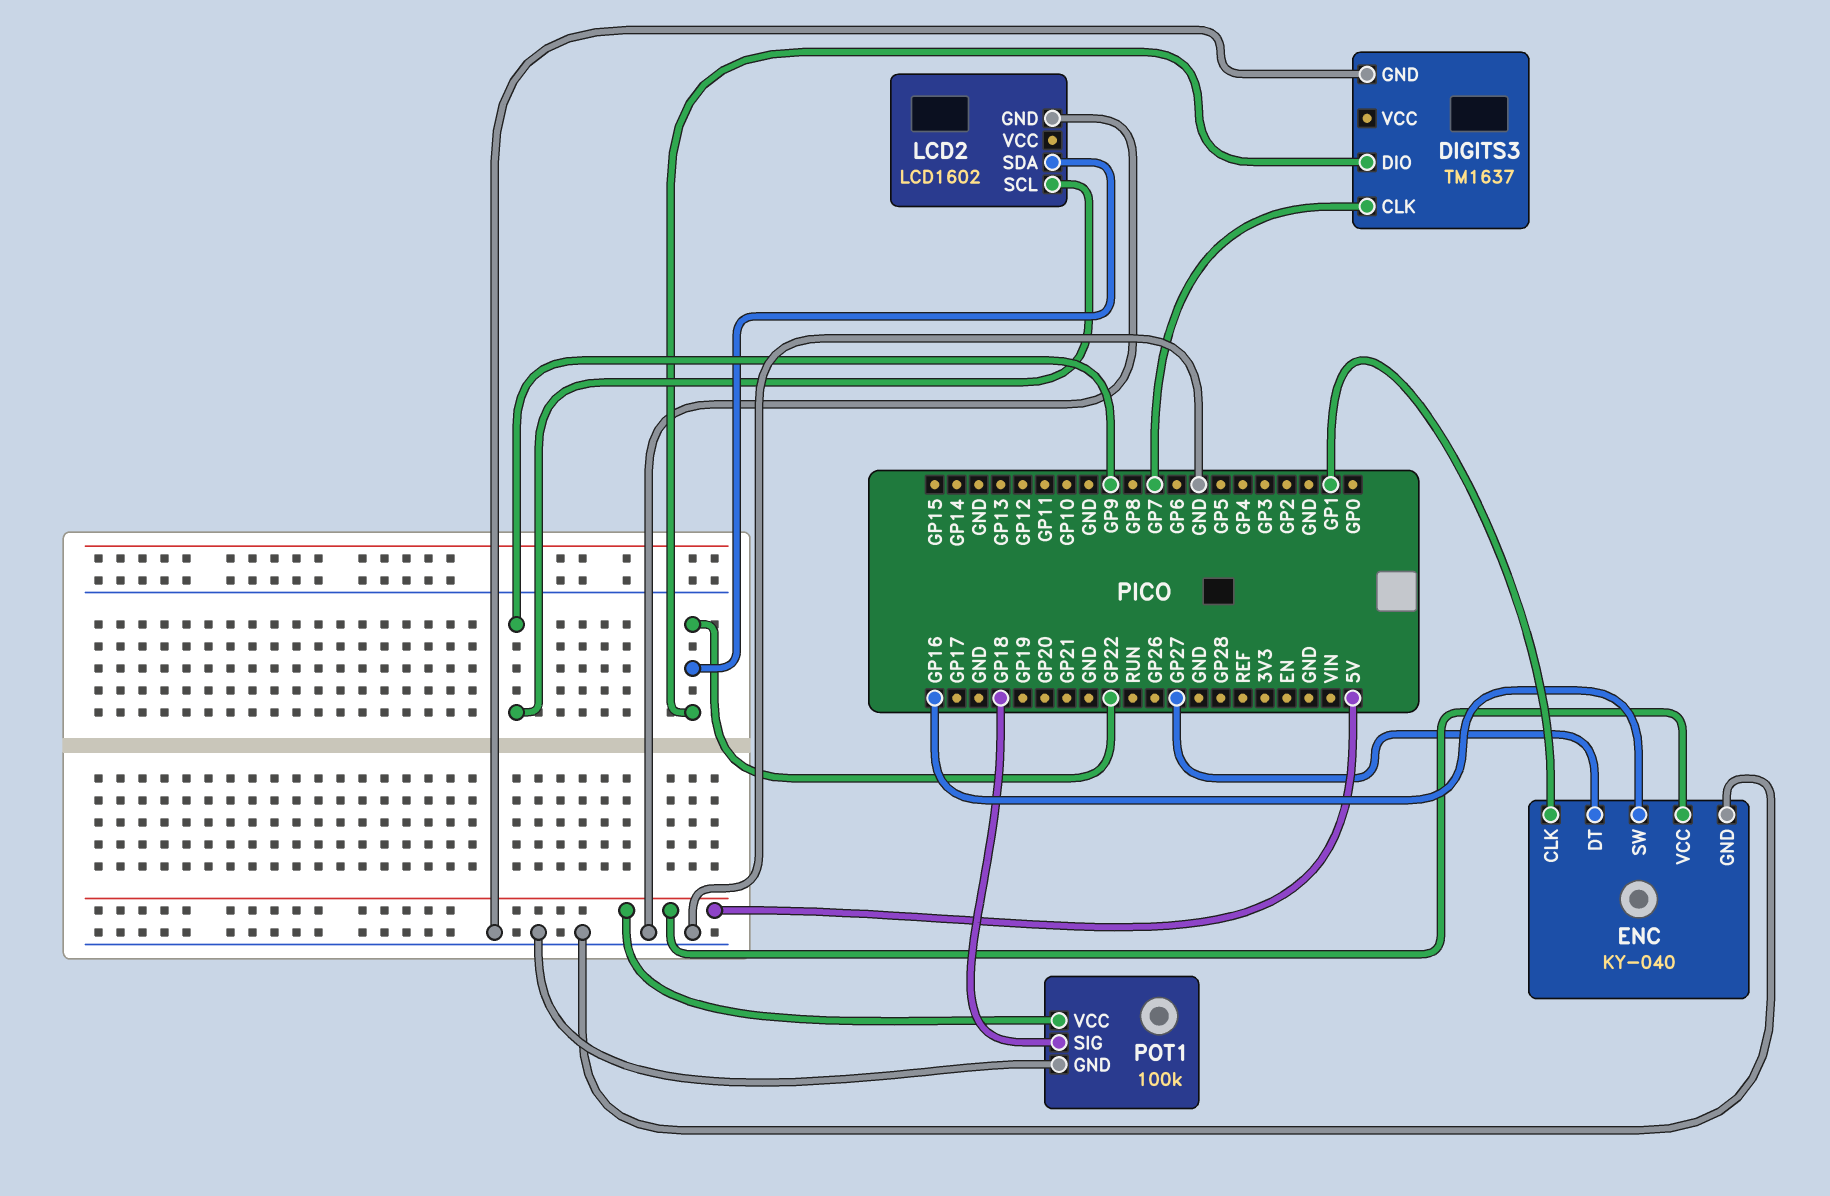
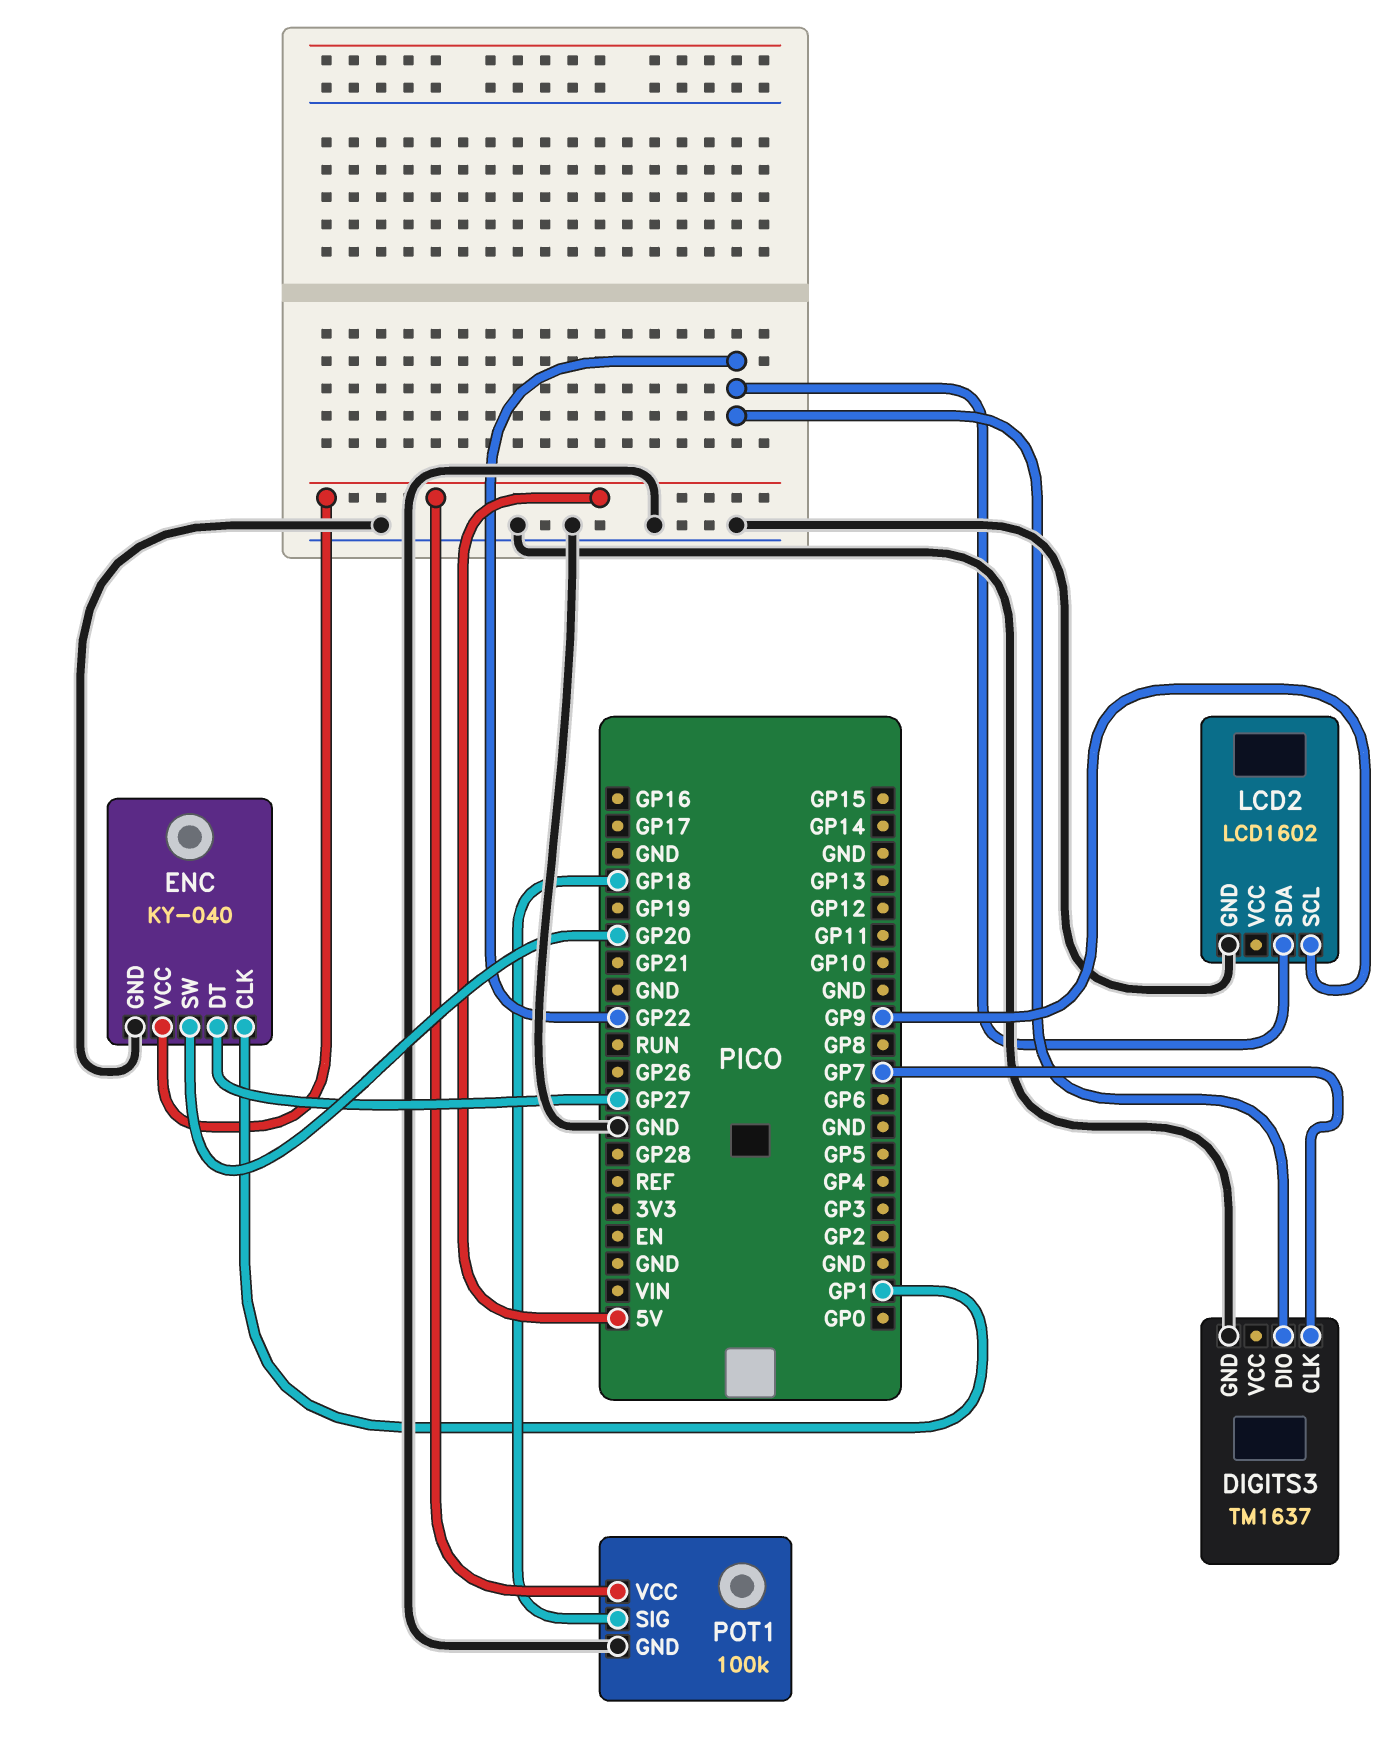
ENC pin SW: GP16 -> GP20

